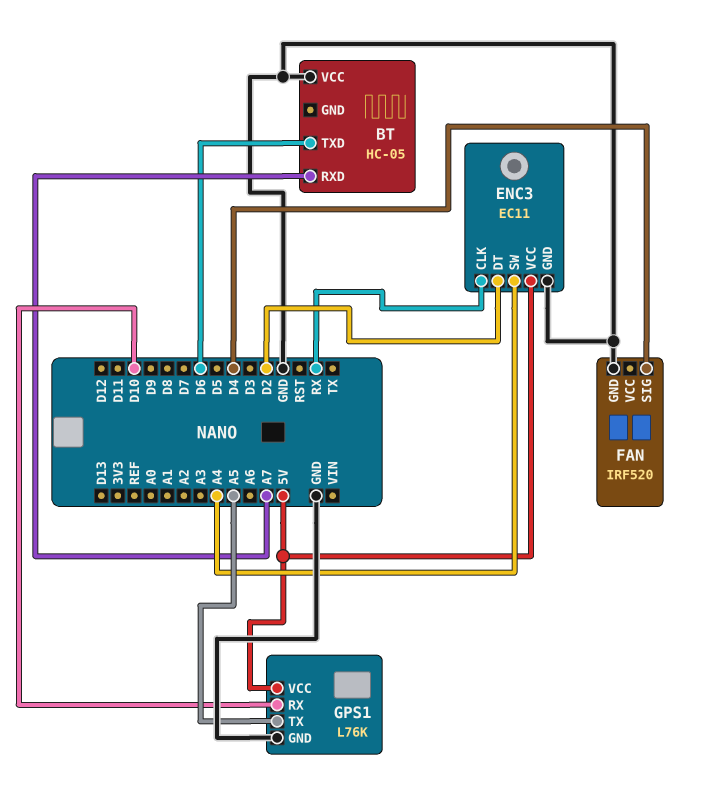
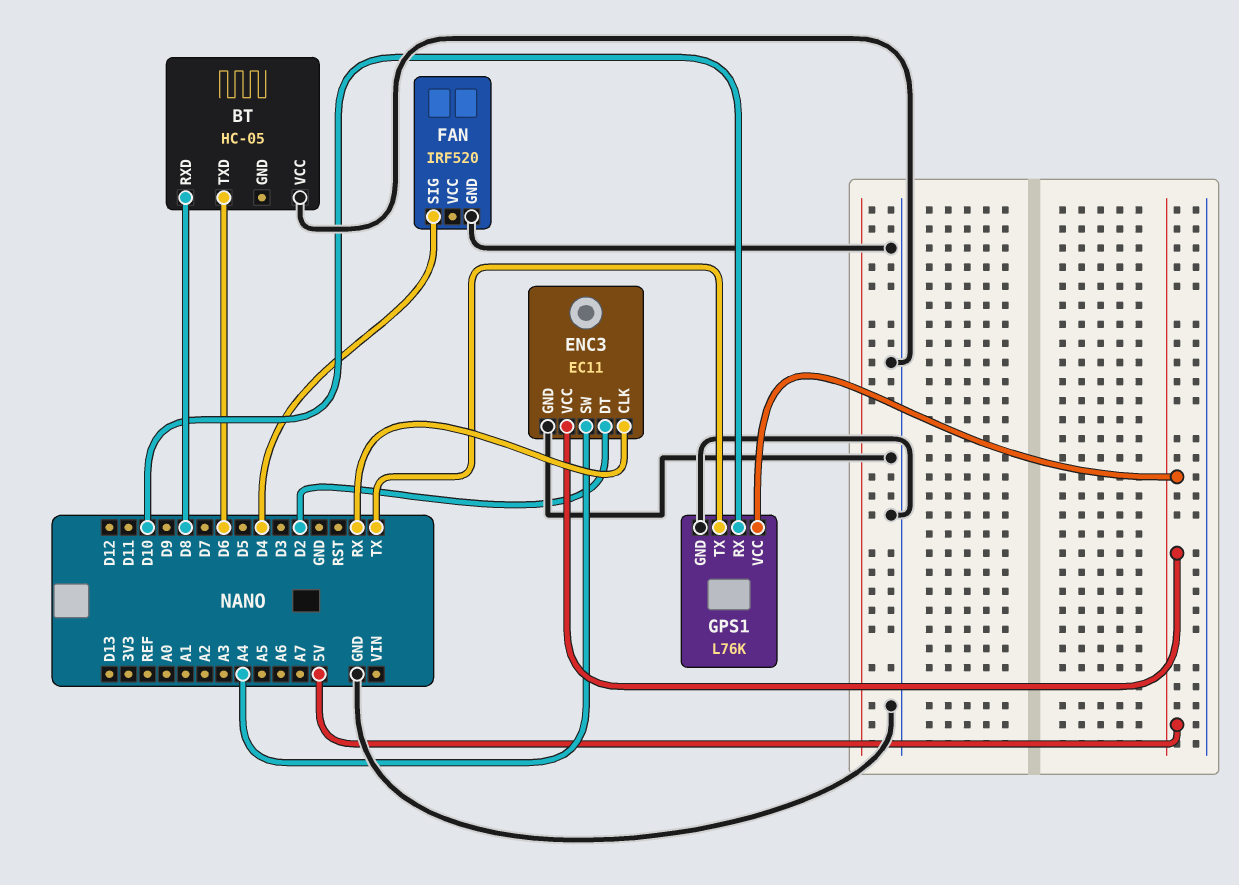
BT pin RXD: A7 -> D8
GPS1 pin TX: A5 -> TX

